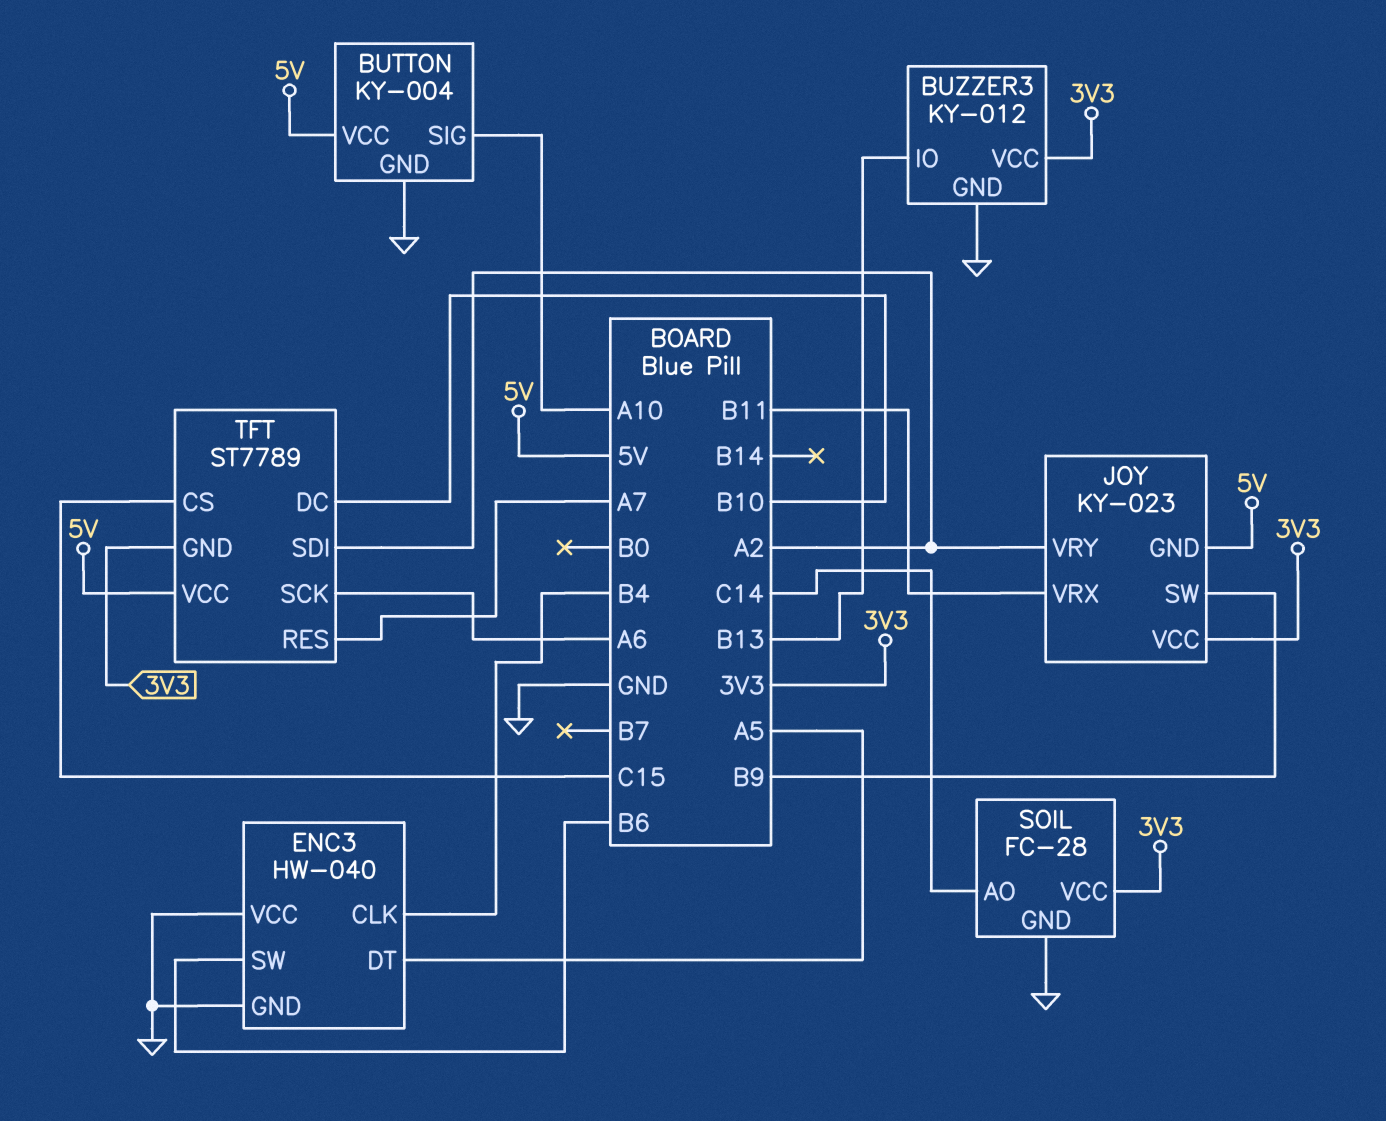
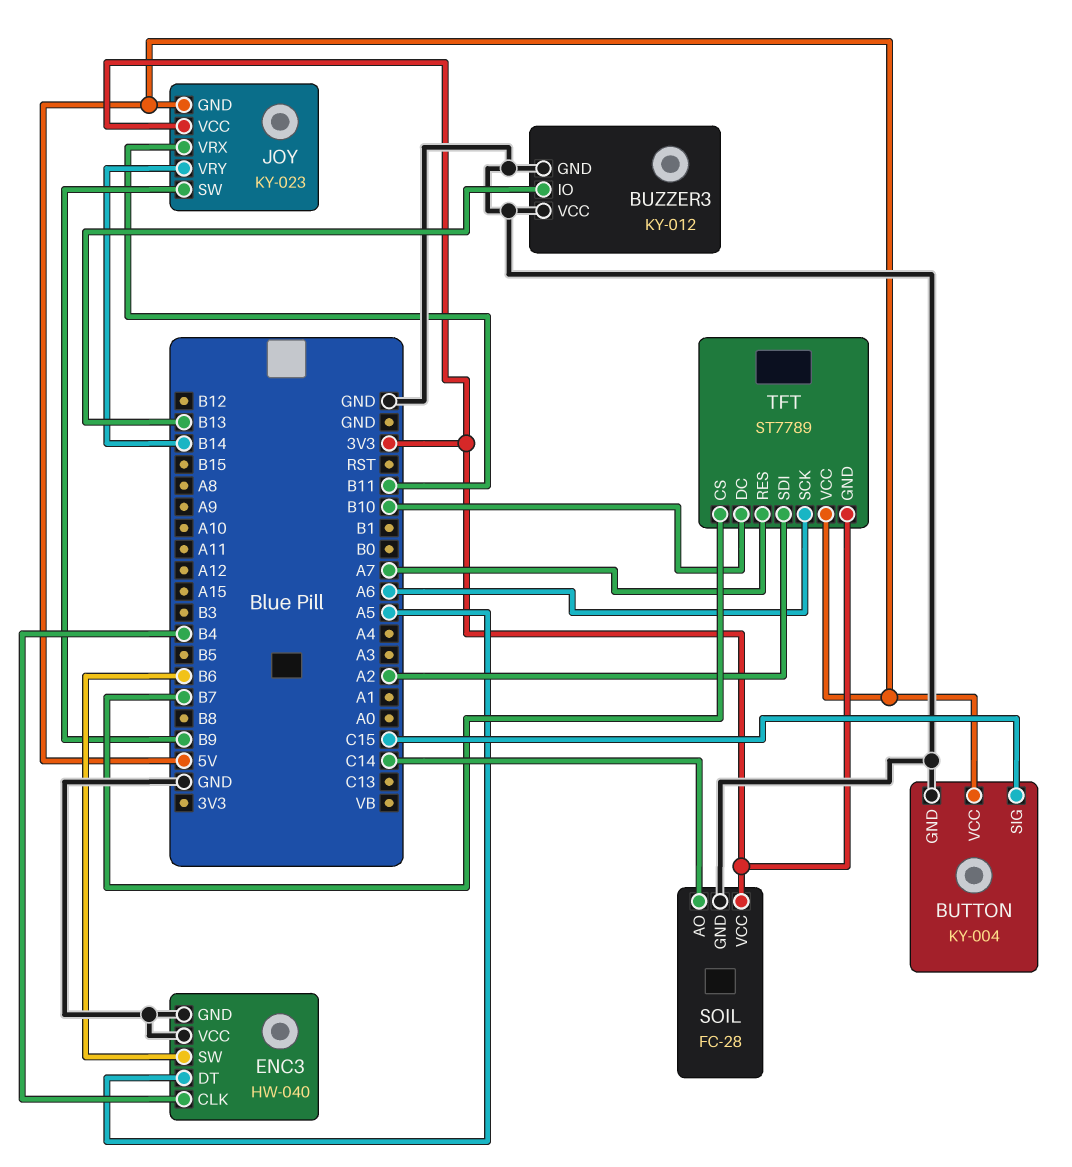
BUTTON pin SIG: A10 -> C15
BUZZER3 pin VCC: 3V3 -> GND
JOY pin VRY: A2 -> B14
TFT pin CS: C15 -> B7

